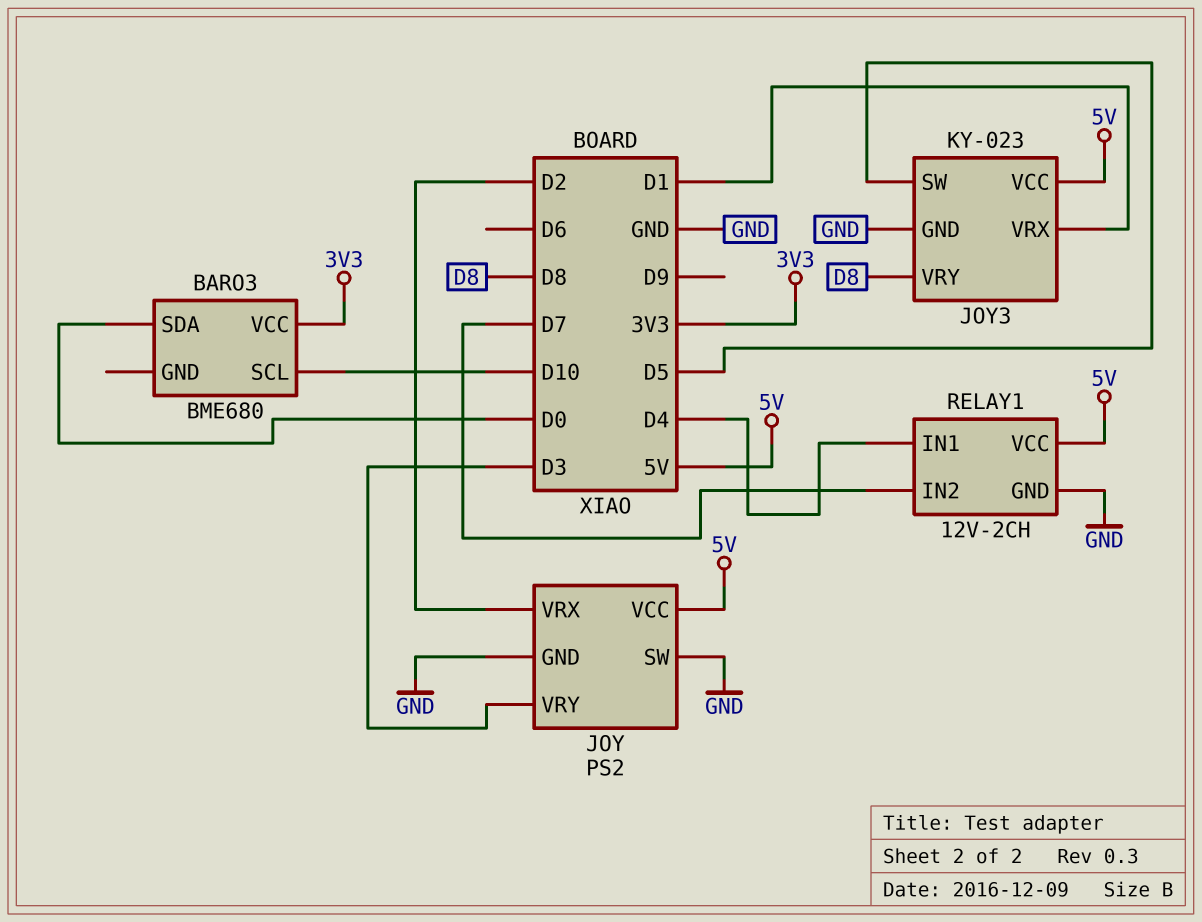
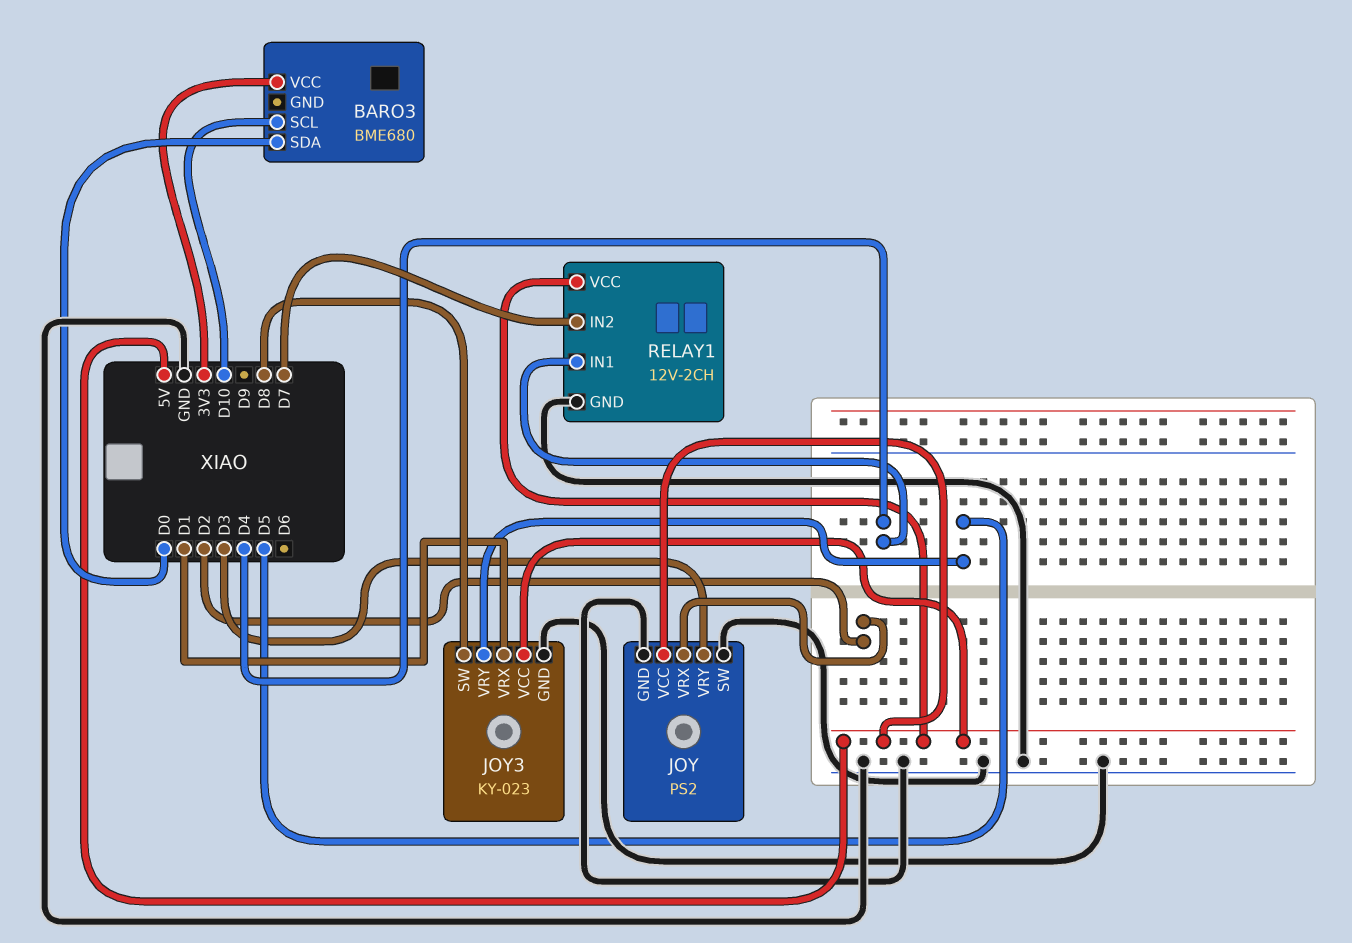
JOY3 pin SW: D5 -> D8
JOY3 pin VRY: D8 -> D5

